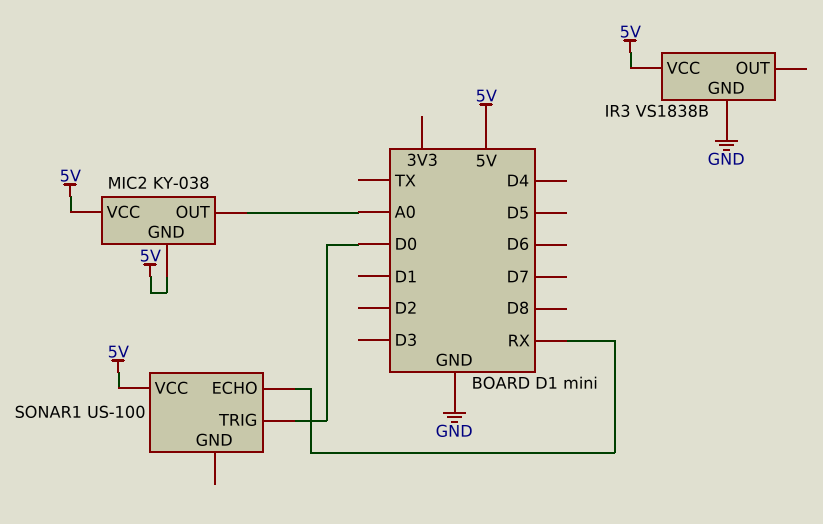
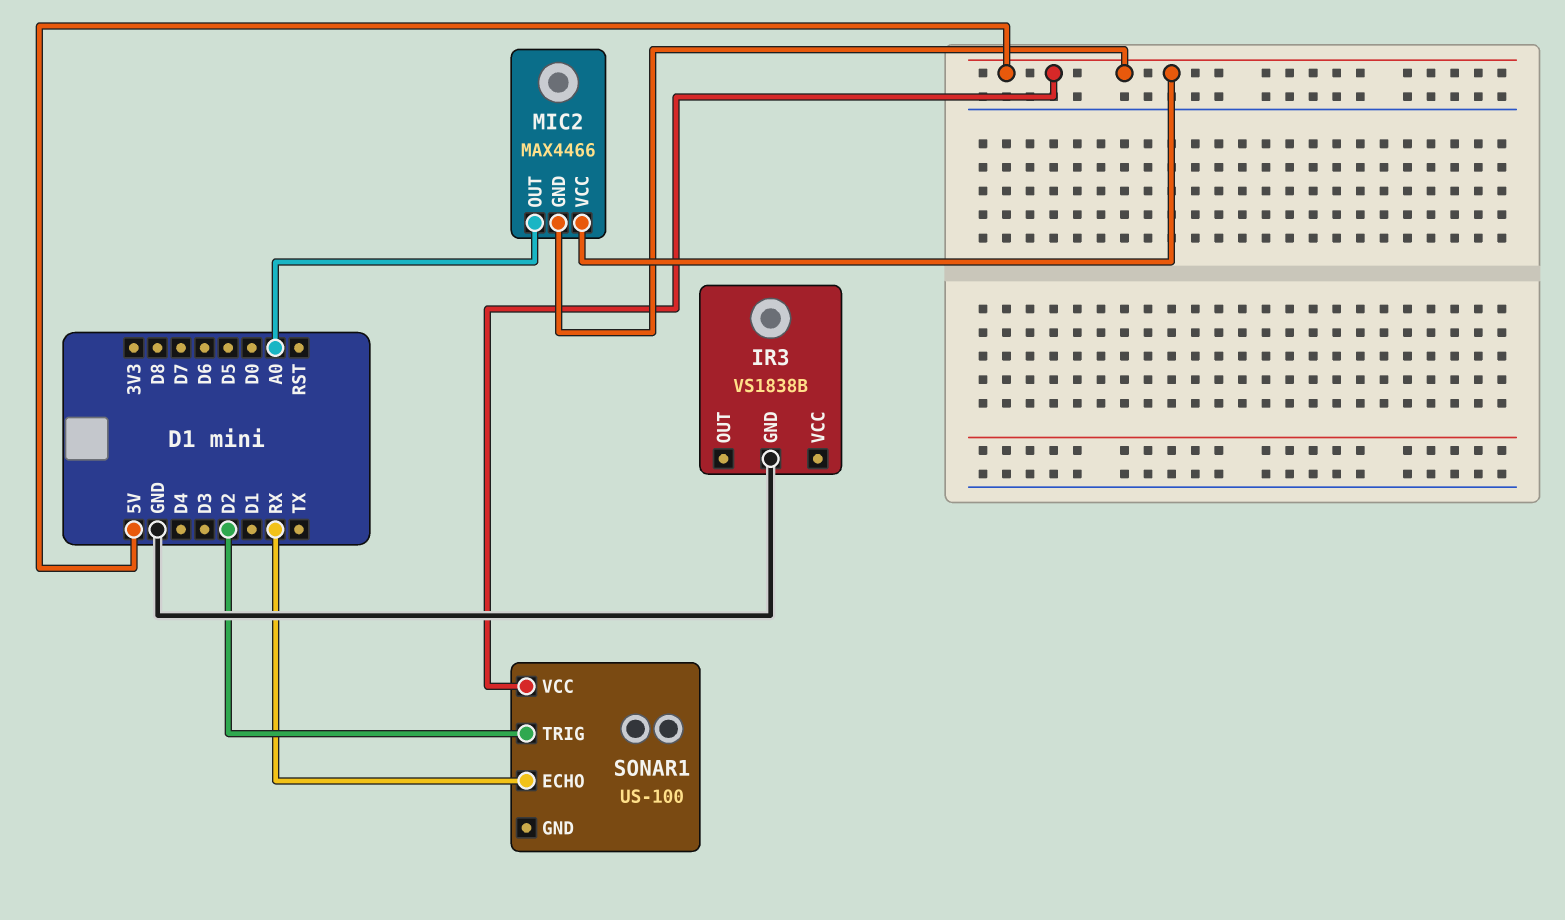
IR3 pin VCC: 5V -> none
MIC2: KY-038 -> MAX4466
SONAR1 pin TRIG: D0 -> D2

